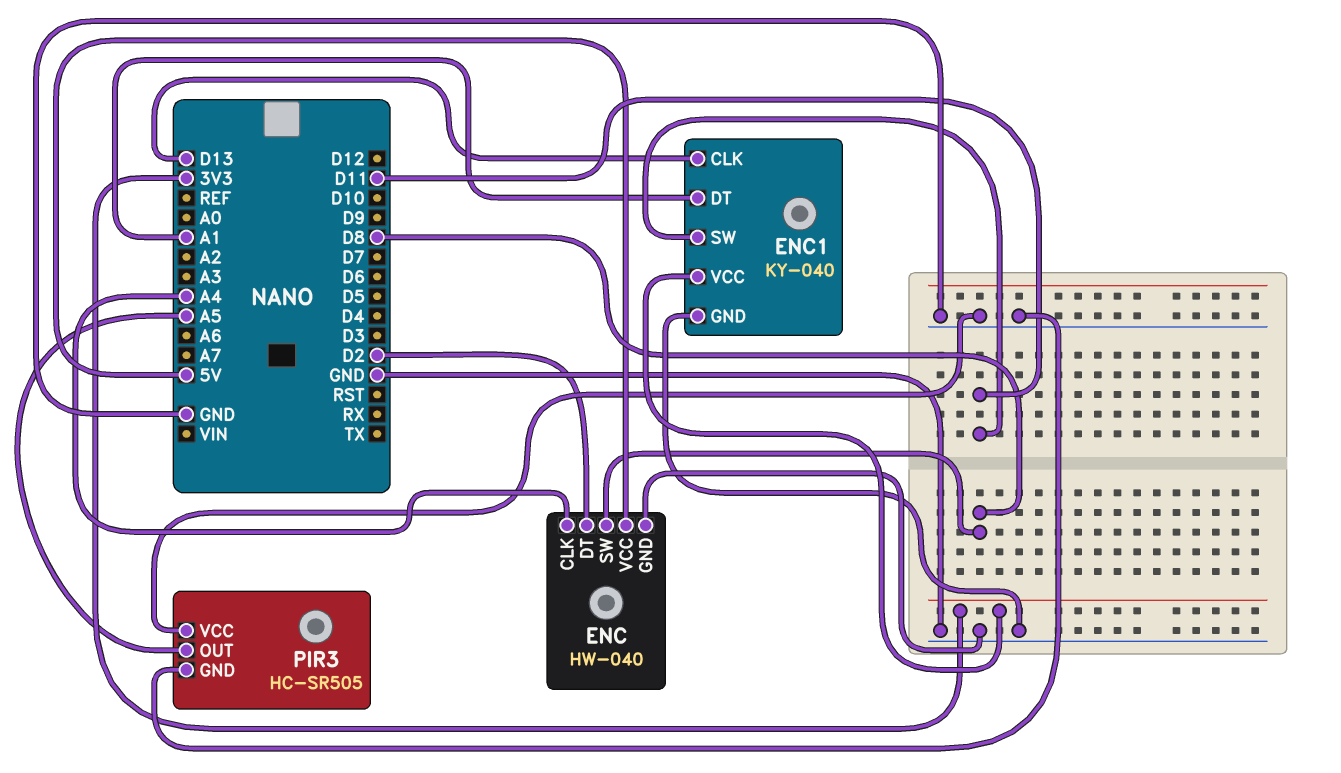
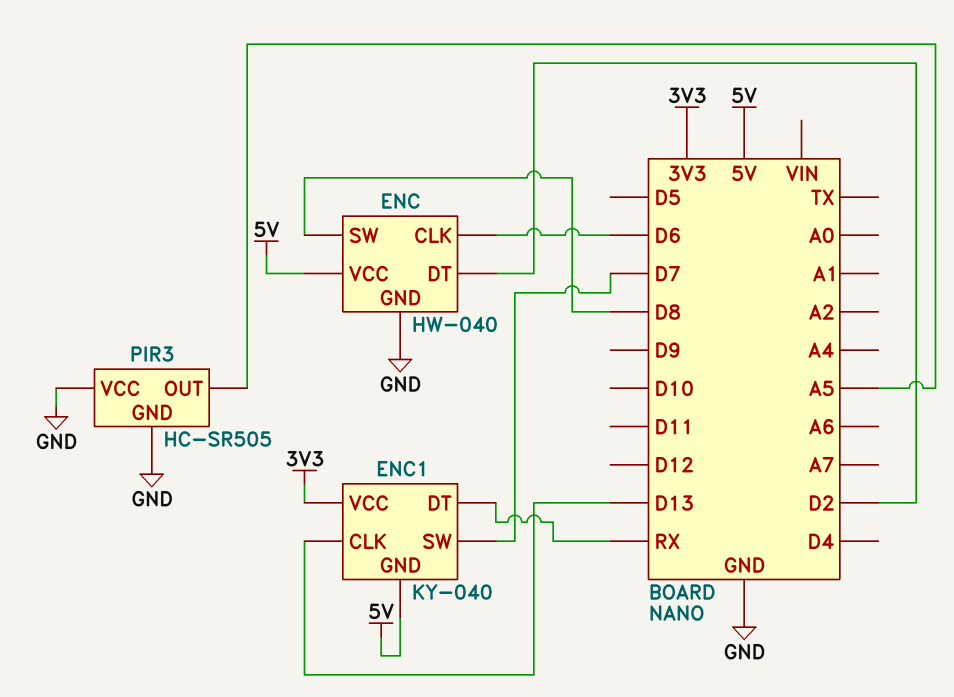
ENC pin CLK: A4 -> D6
ENC1 pin DT: A1 -> RX
ENC1 pin GND: GND -> 5V
ENC1 pin SW: D11 -> D7

